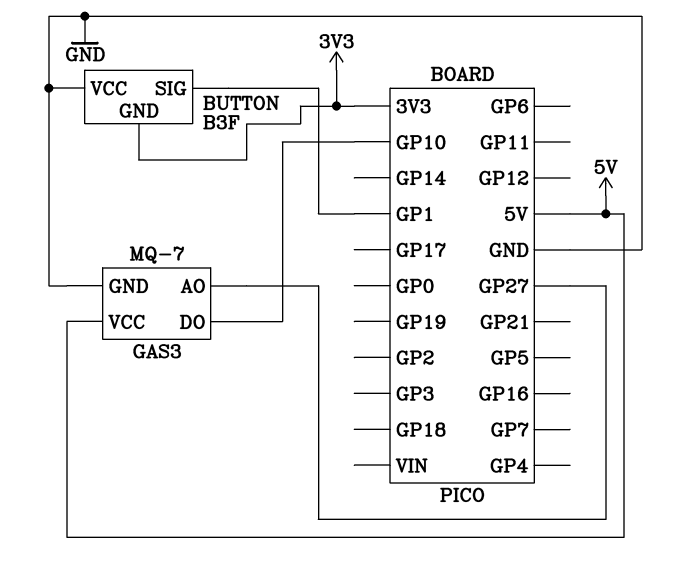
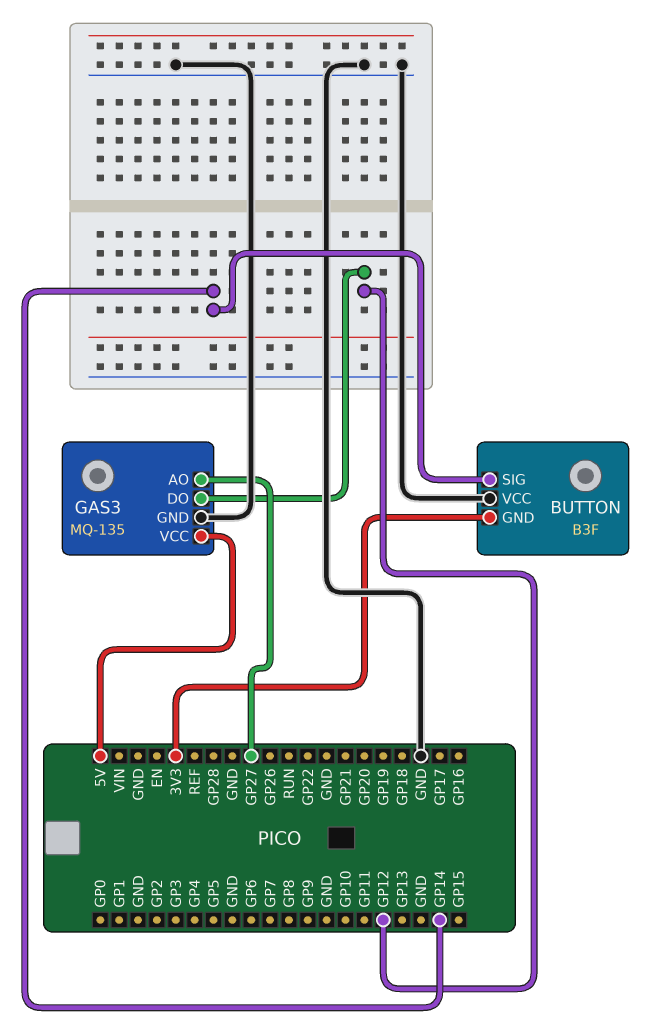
BUTTON pin SIG: GP1 -> GP14
GAS3: MQ-7 -> MQ-135
GAS3 pin DO: GP10 -> GP12

